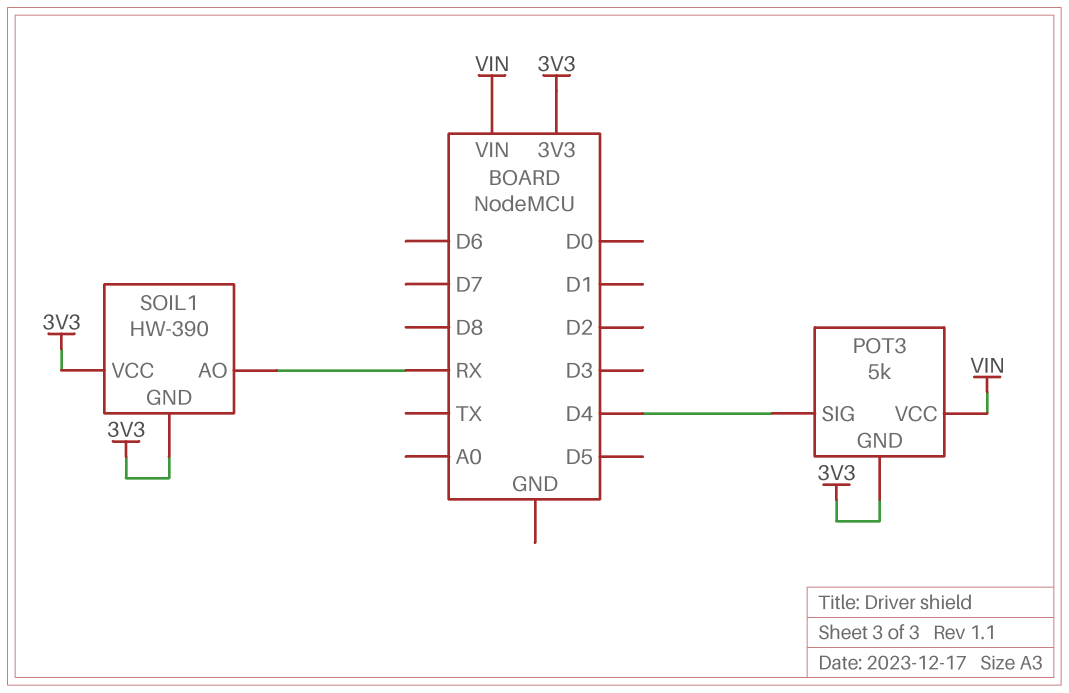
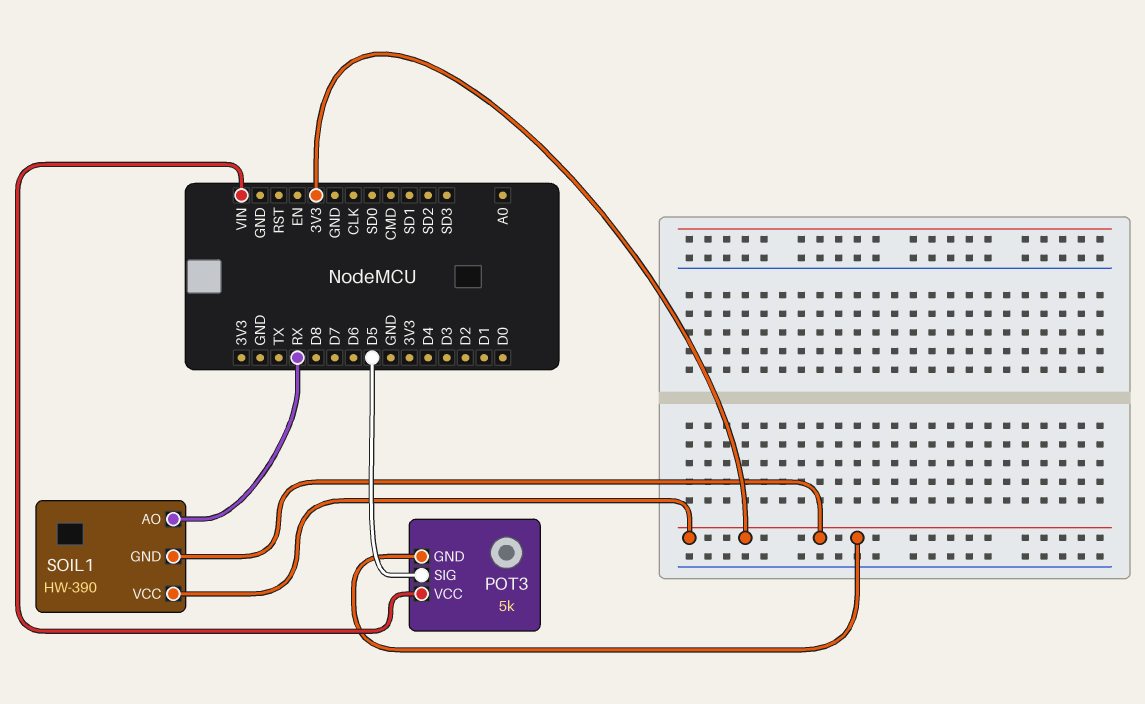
POT3 pin SIG: D4 -> D5

